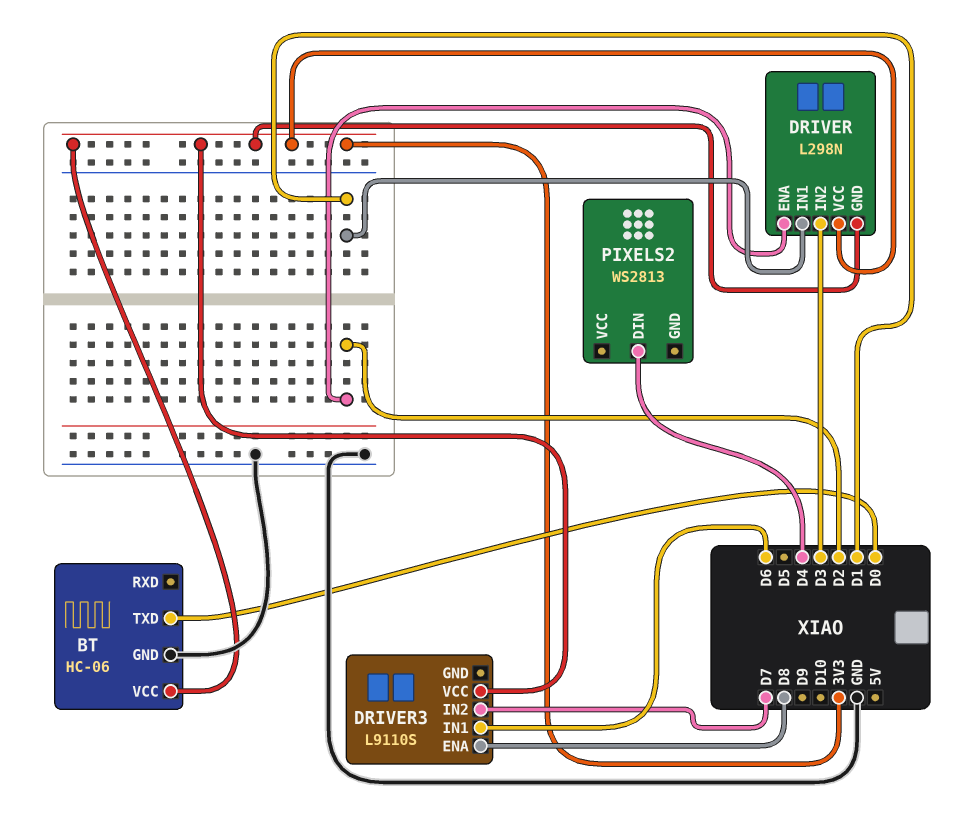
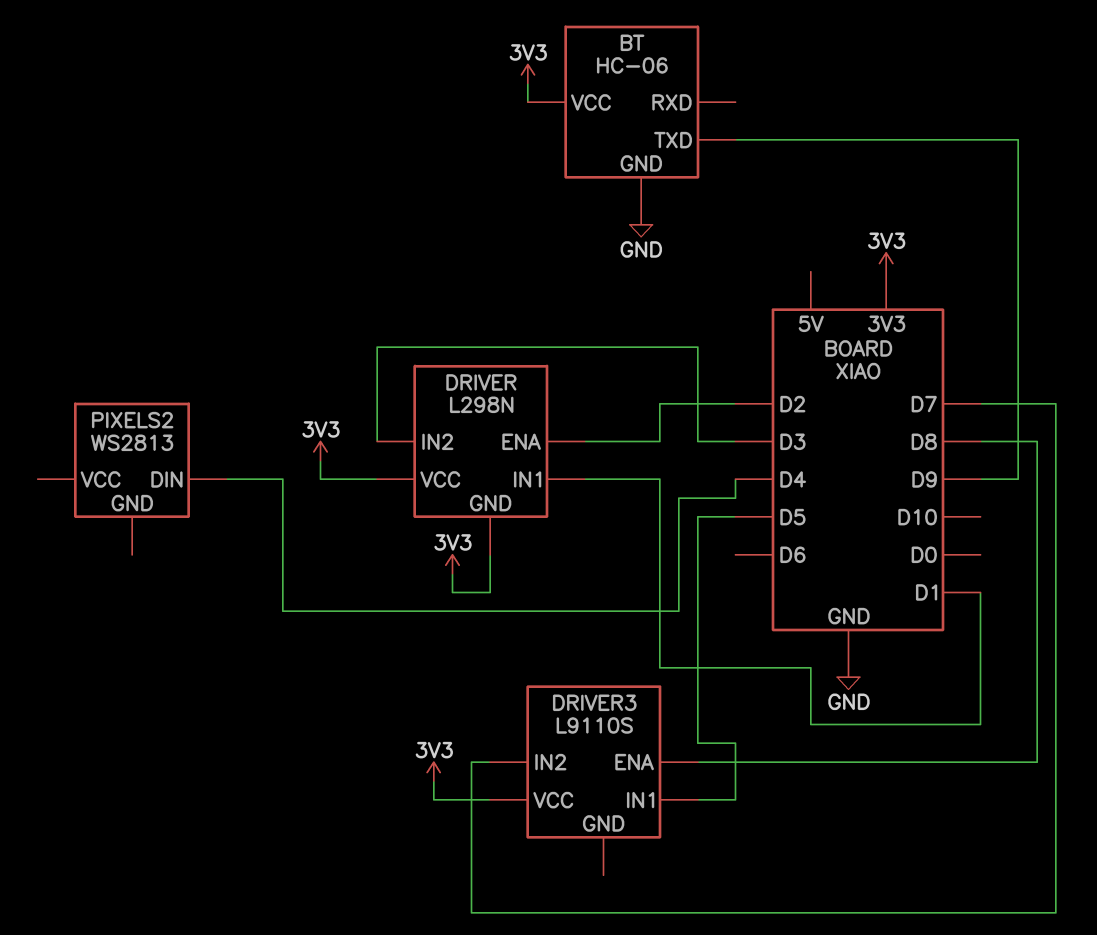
BT pin TXD: D0 -> D9
DRIVER3 pin IN1: D6 -> D5

